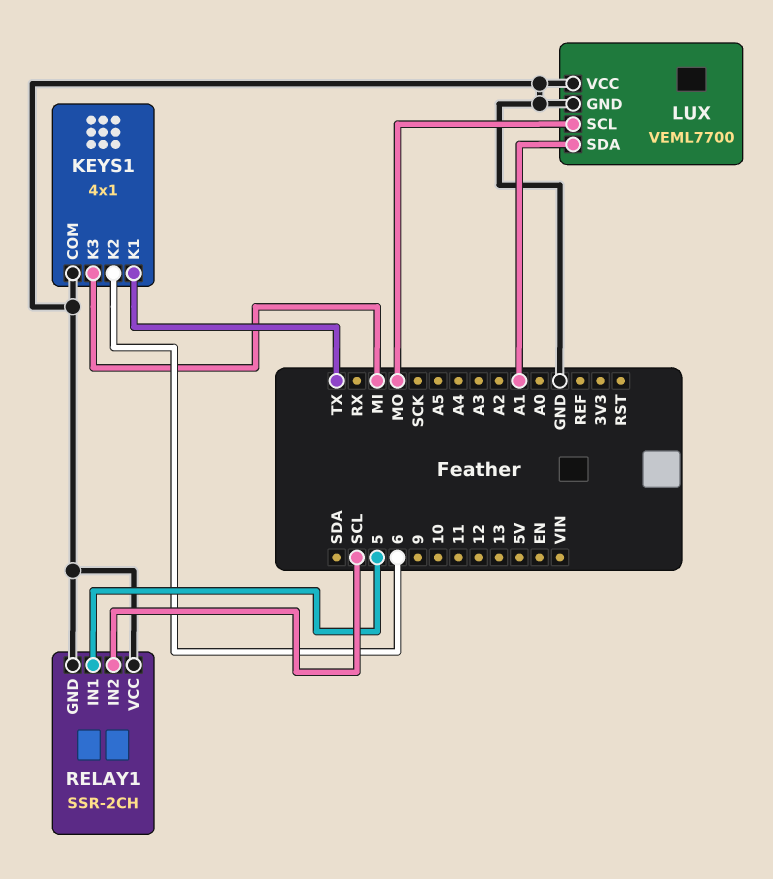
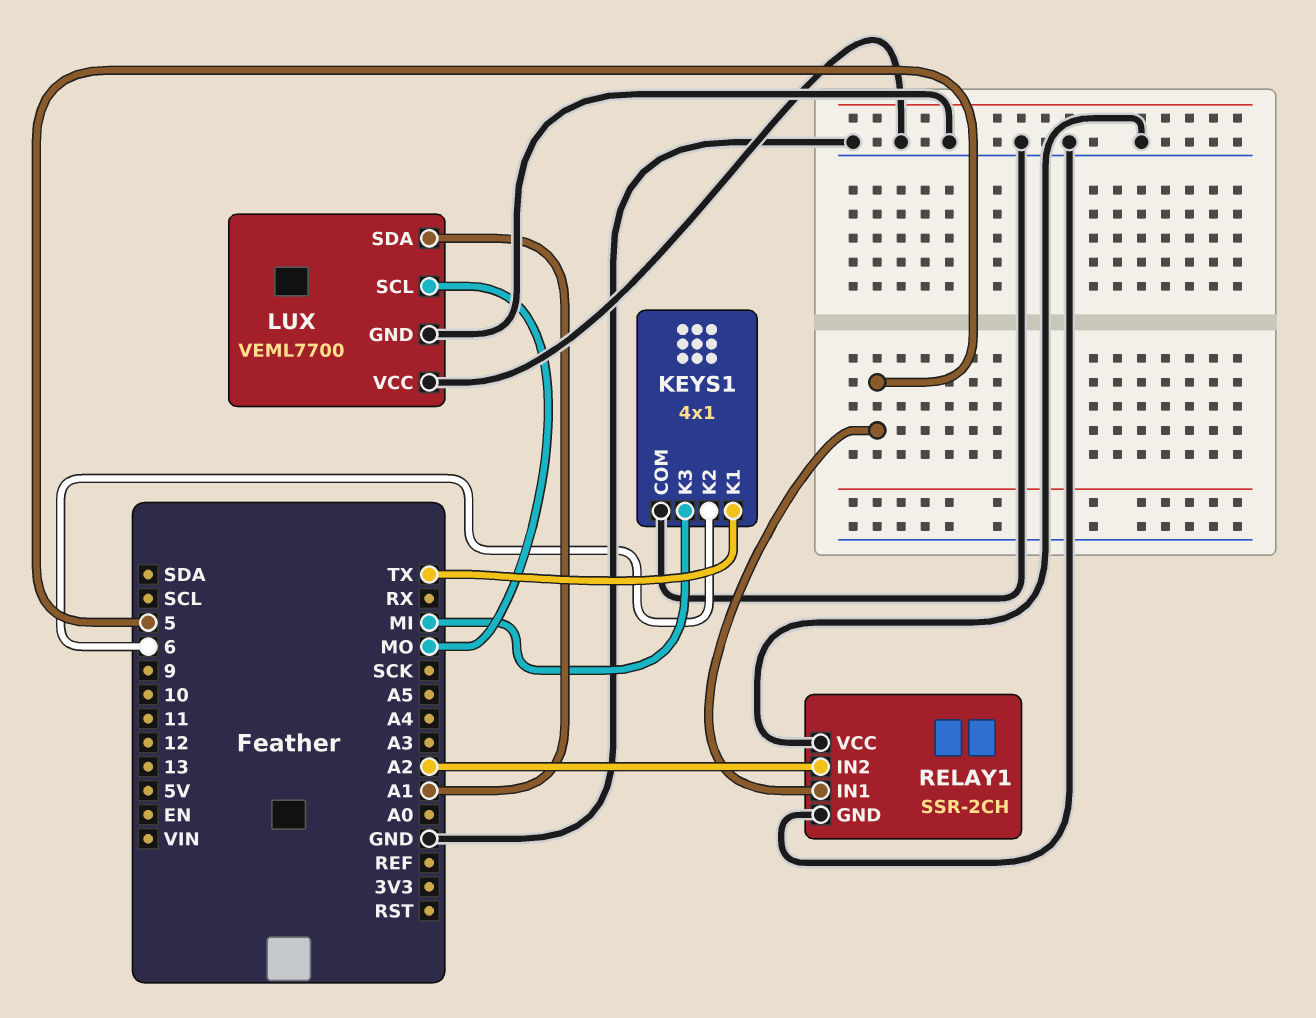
RELAY1 pin IN2: SCL -> A2

